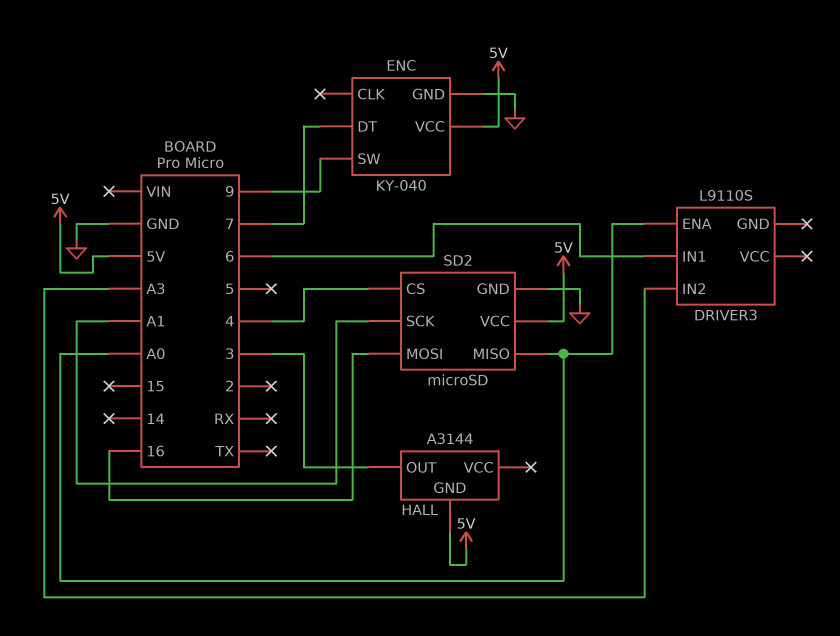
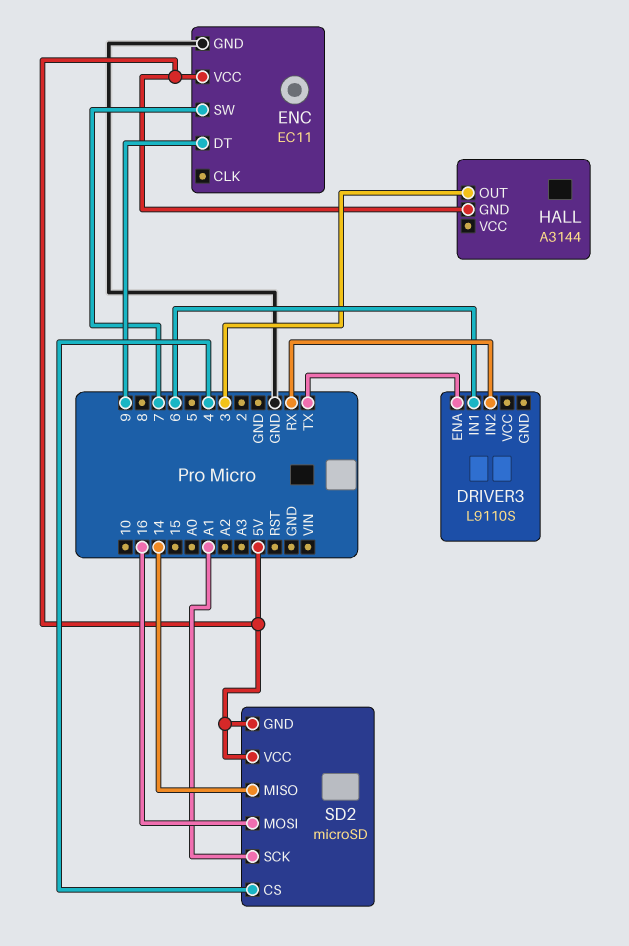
DRIVER3 pin ENA: A0 -> TX
DRIVER3 pin IN2: A3 -> RX
ENC: KY-040 -> EC11
ENC pin DT: 7 -> 9
ENC pin SW: 9 -> 7
SD2 pin GND: GND -> 5V
SD2 pin MISO: A0 -> 14

